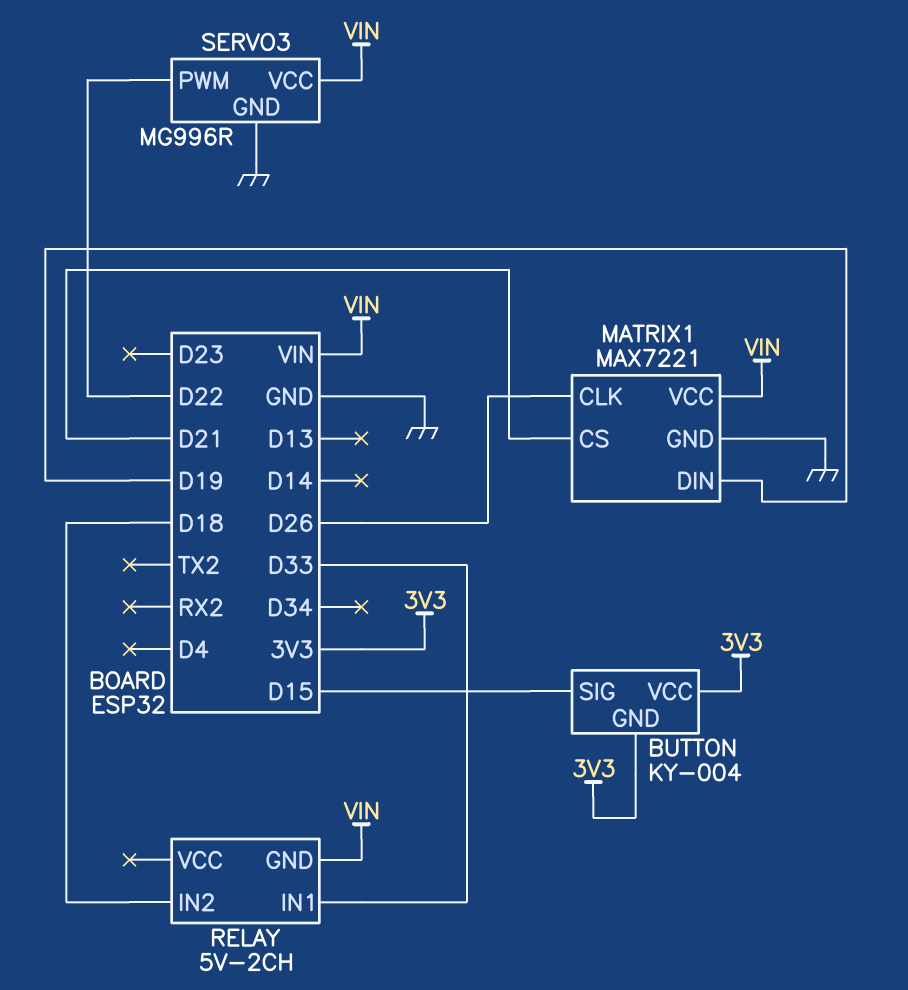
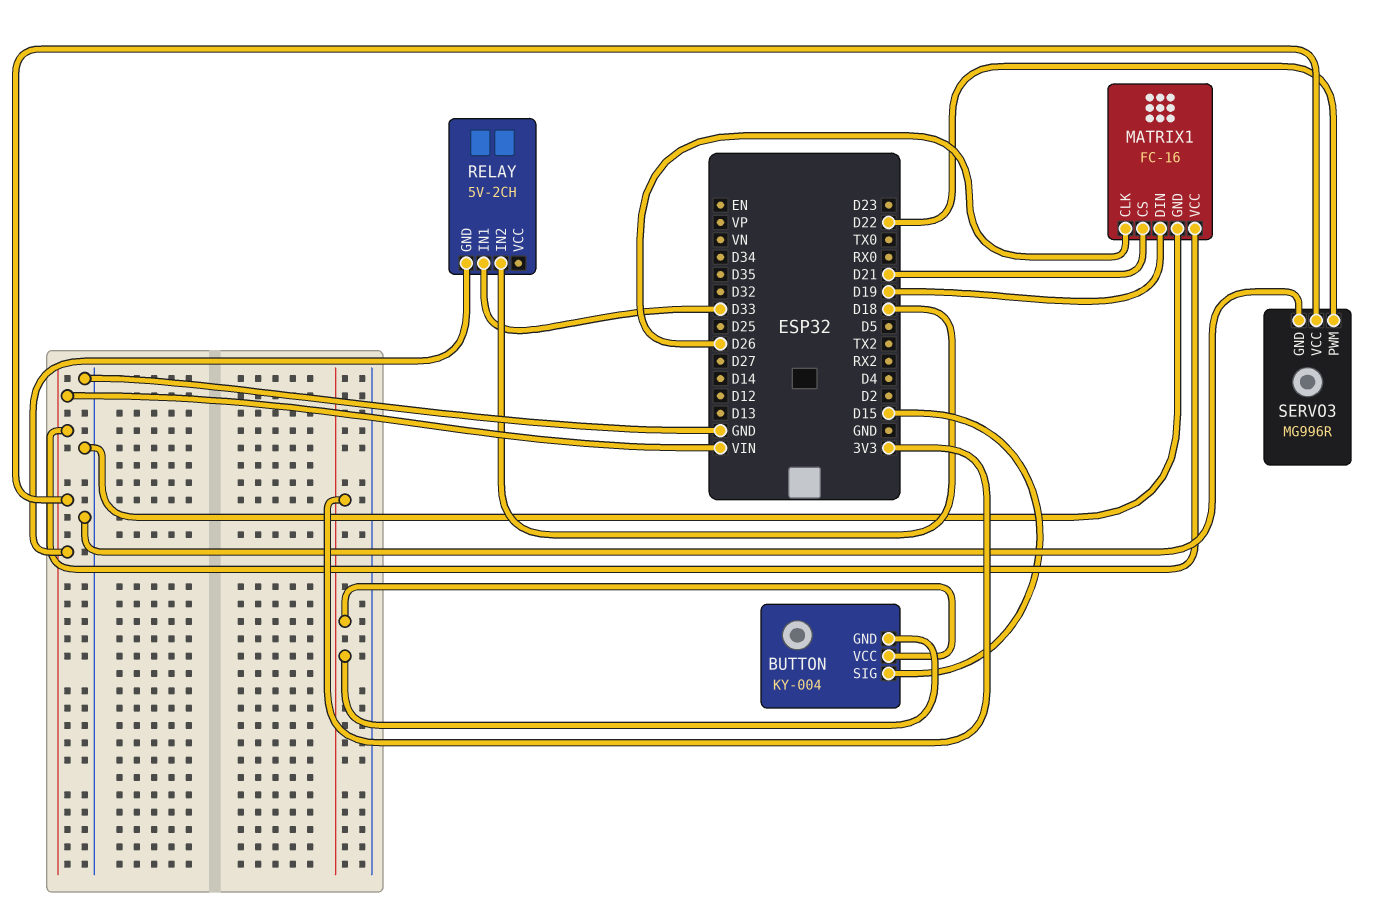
MATRIX1: MAX7221 -> FC-16

